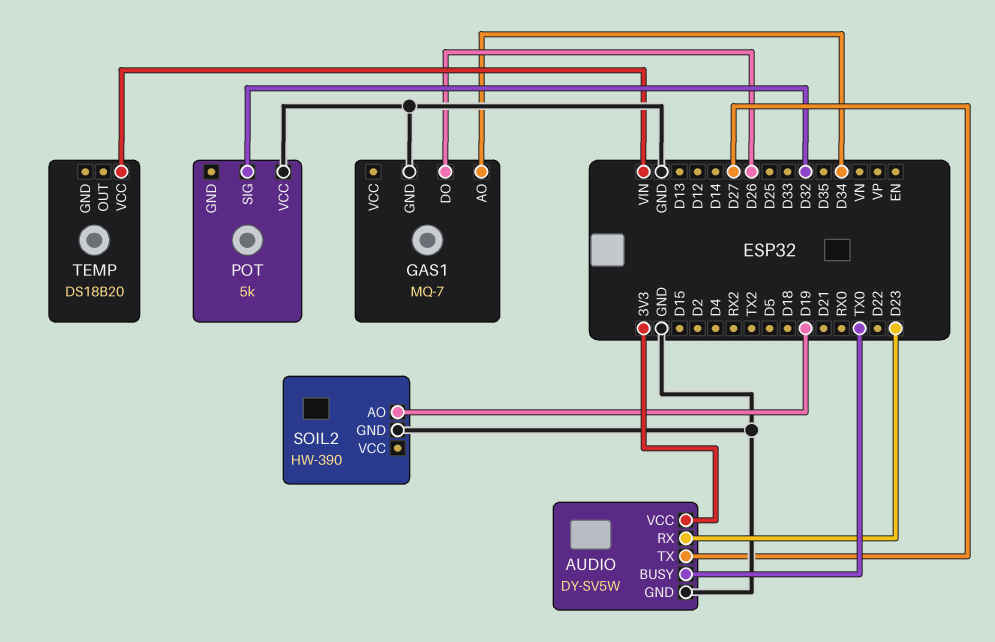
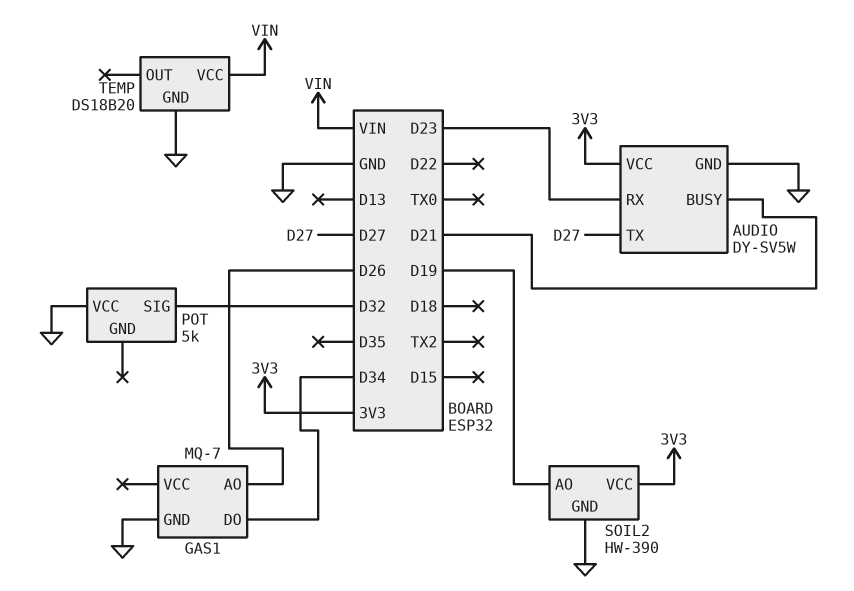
AUDIO pin BUSY: TX0 -> D21
GAS1 pin AO: D34 -> D26
GAS1 pin DO: D26 -> D34
SOIL2 pin VCC: none -> 3V3
TEMP pin GND: none -> GND

